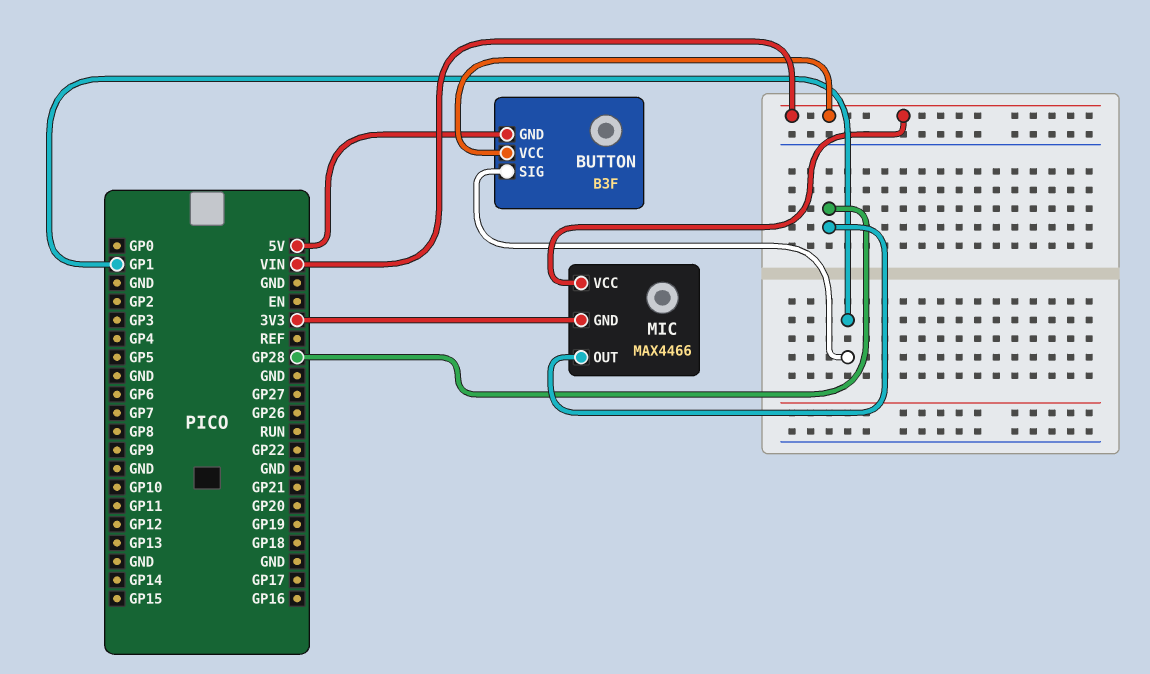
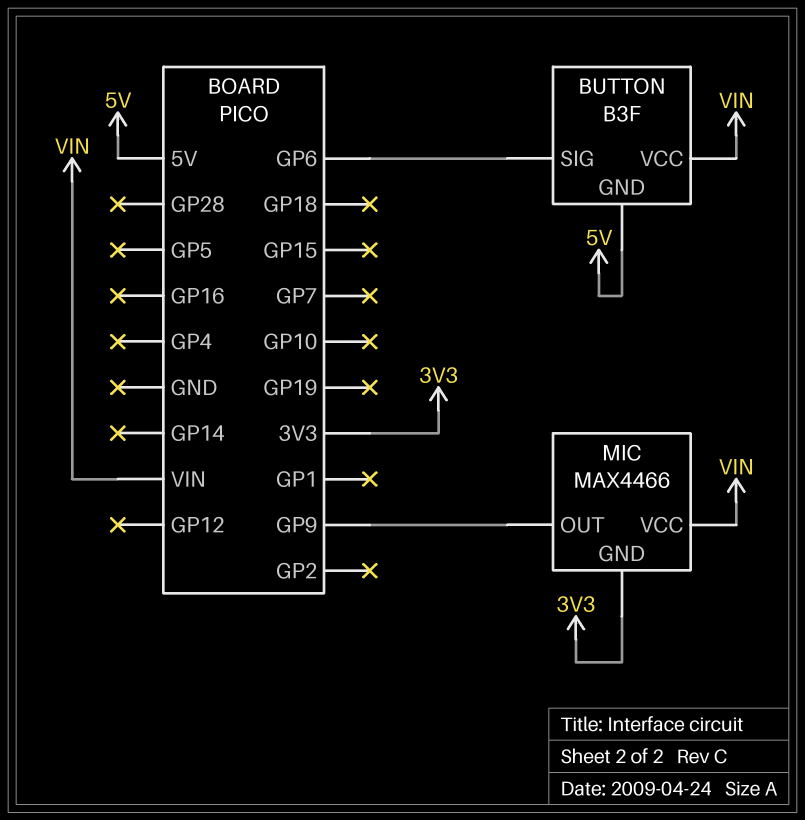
BUTTON pin SIG: GP1 -> GP6
MIC pin OUT: GP28 -> GP9

